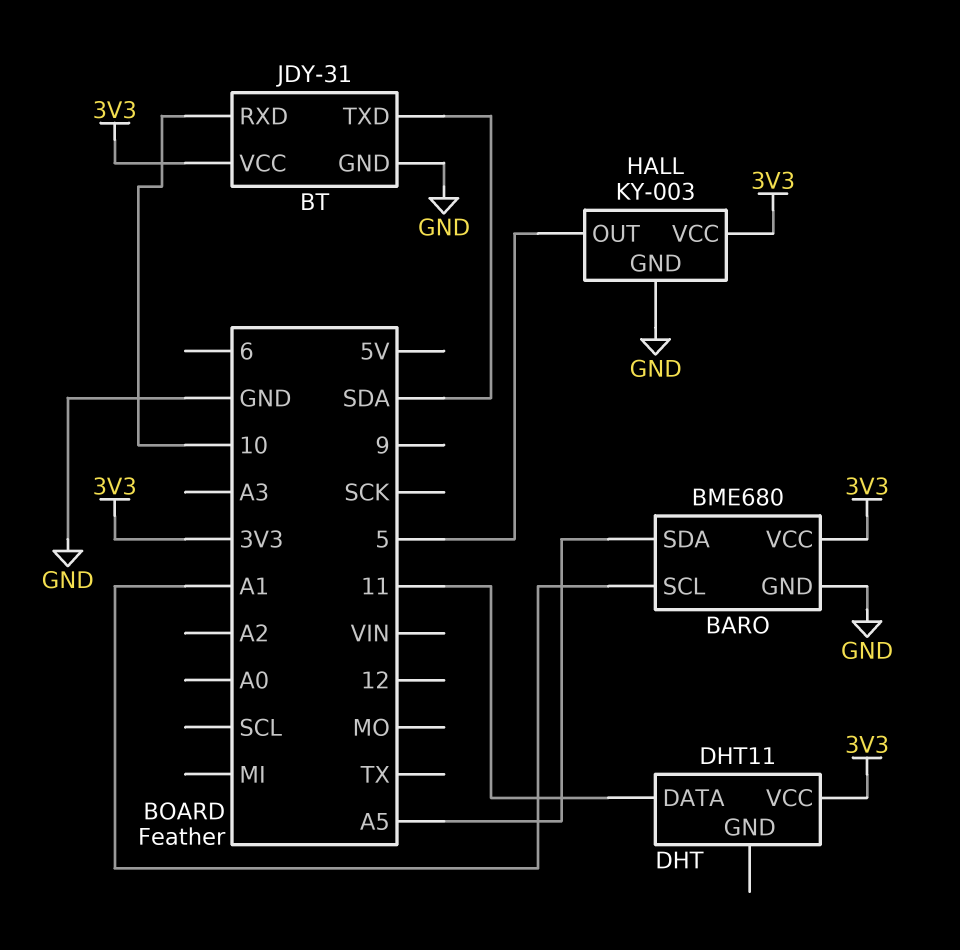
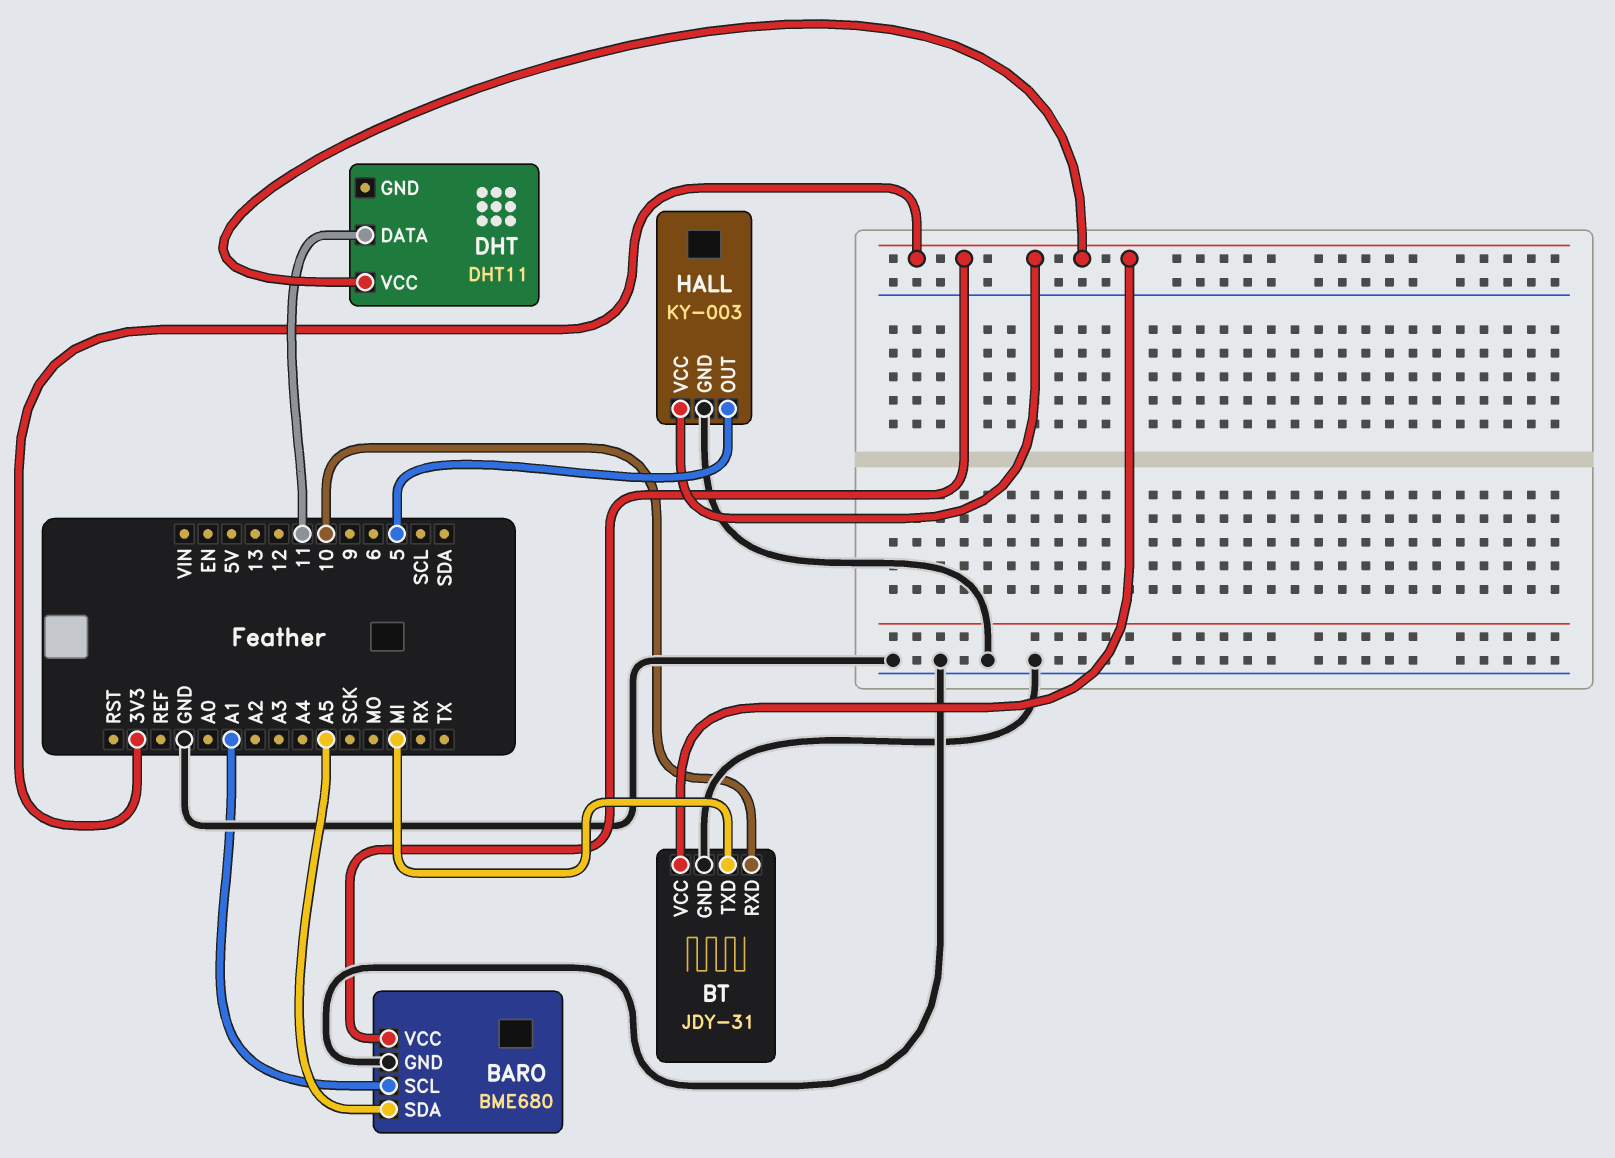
BT pin TXD: SDA -> MI

